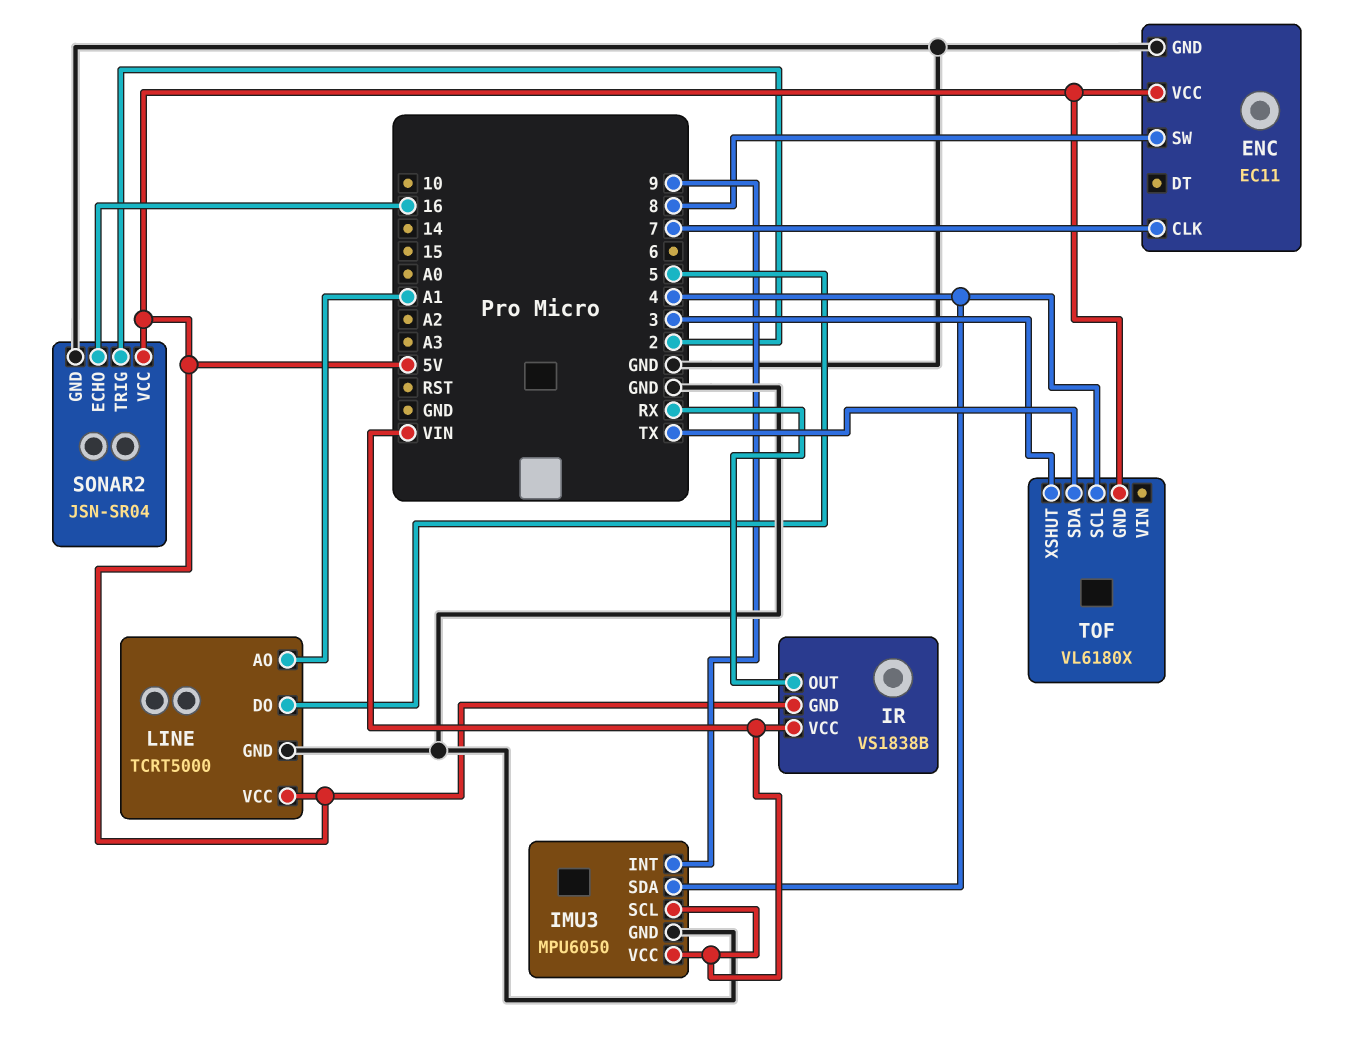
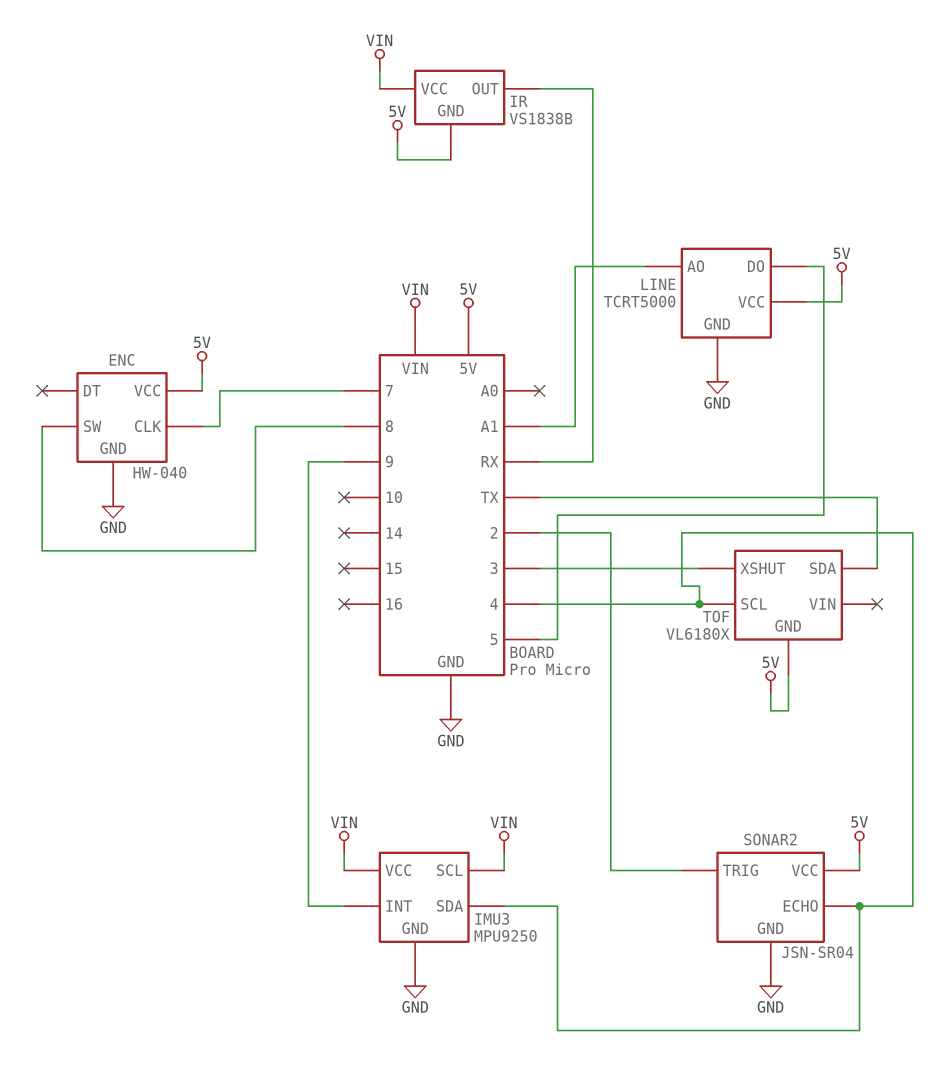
ENC: EC11 -> HW-040
IMU3: MPU6050 -> MPU9250
SONAR2 pin ECHO: 16 -> 4

